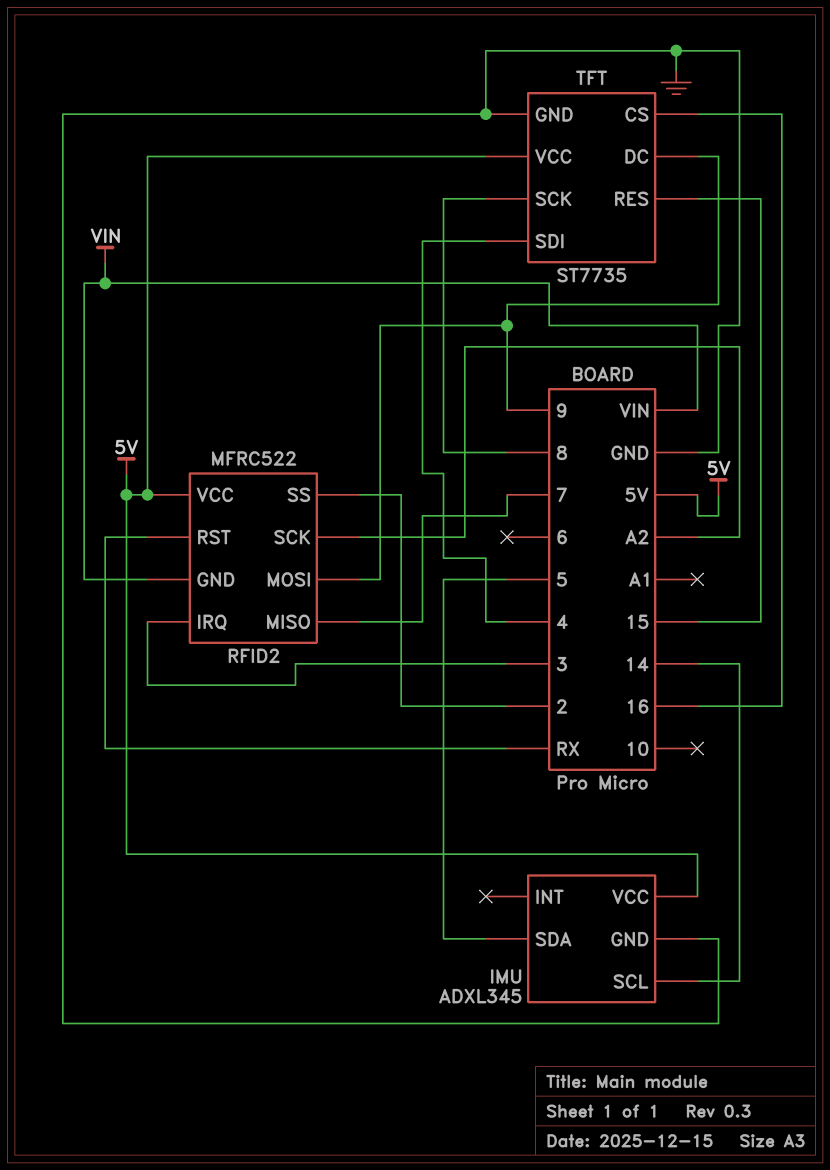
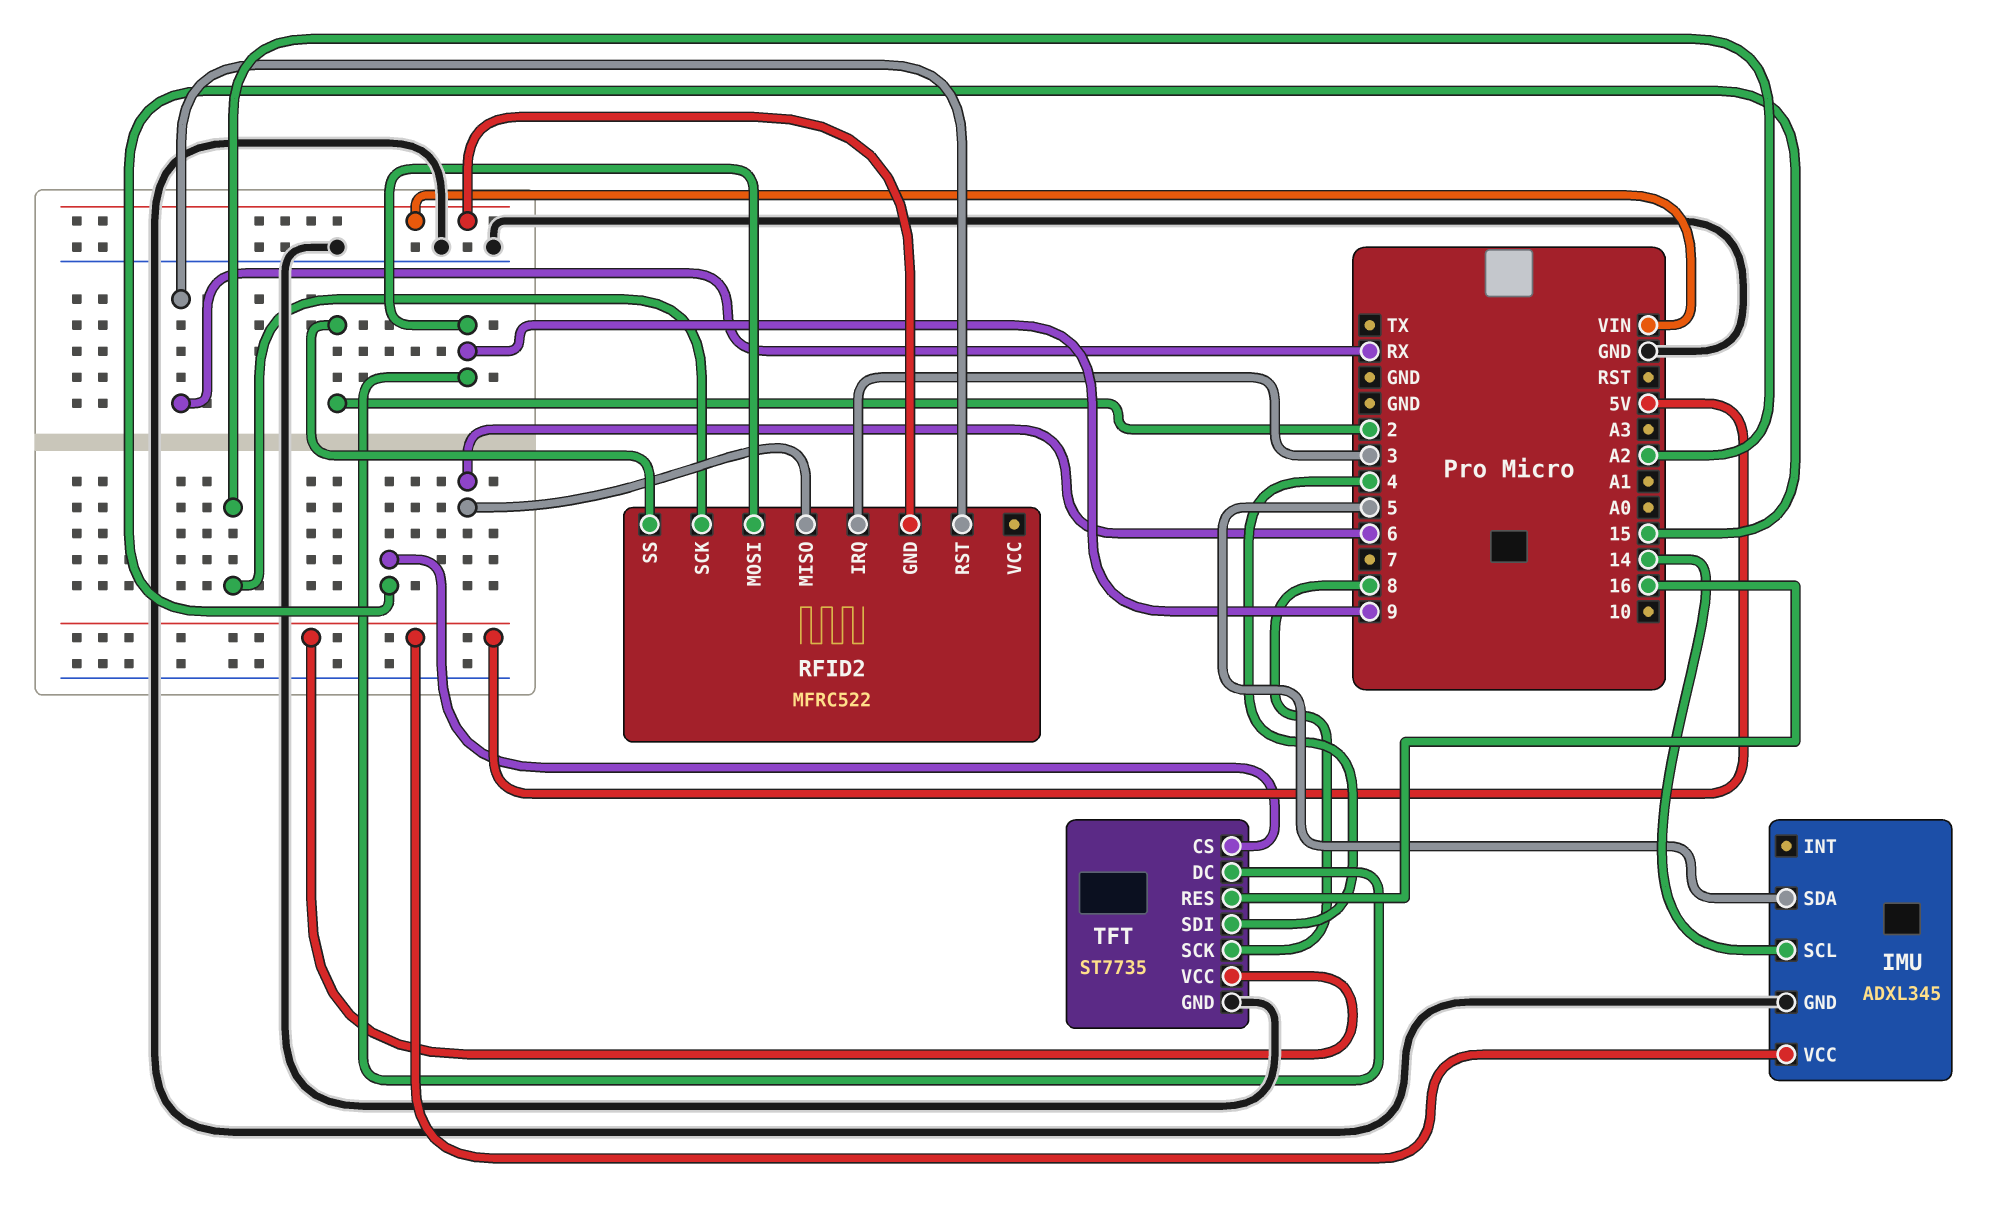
RFID2 pin MISO: 7 -> 6
RFID2 pin VCC: 5V -> none
TFT pin CS: 16 -> 15
TFT pin RES: 15 -> 16

